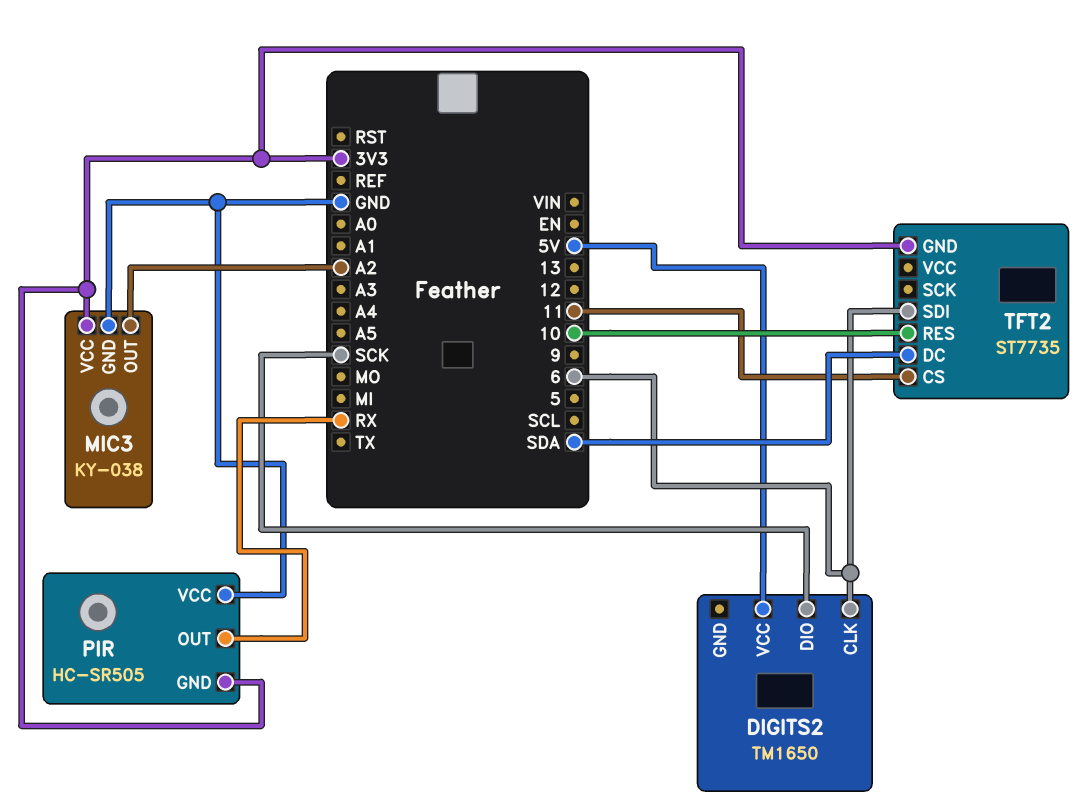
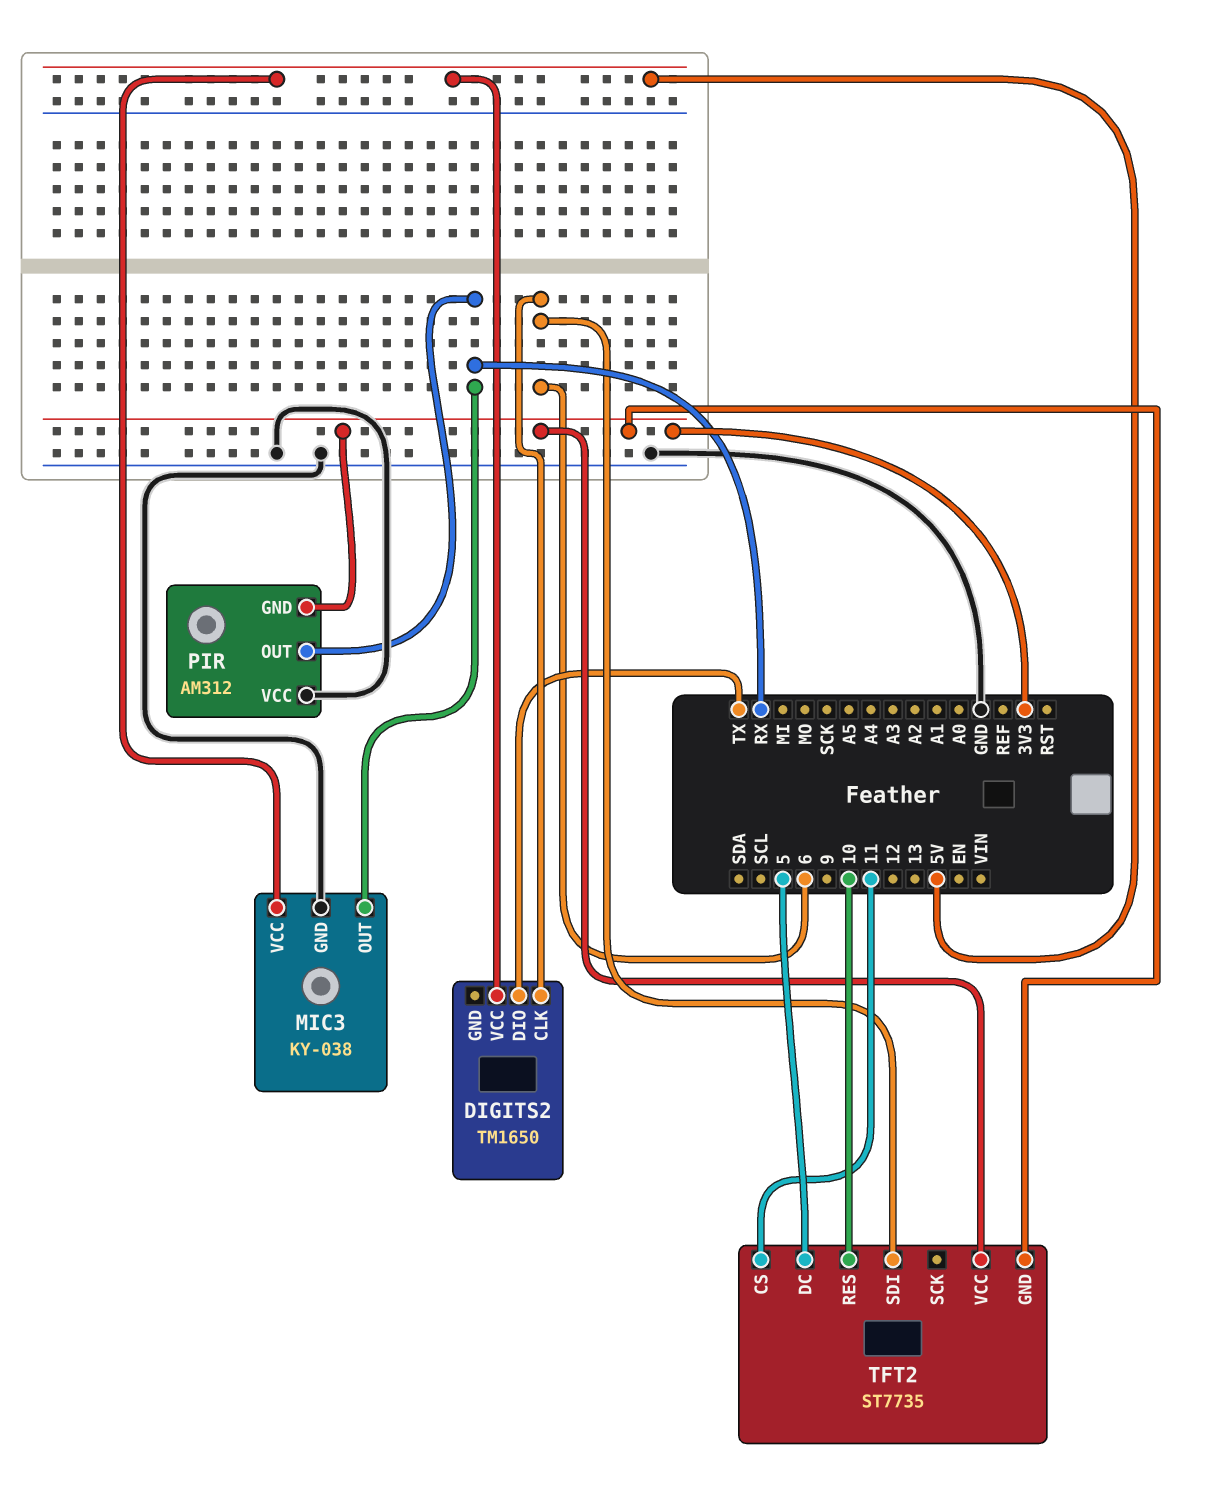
DIGITS2 pin DIO: SCK -> TX
MIC3 pin OUT: A2 -> RX
MIC3 pin VCC: 3V3 -> 5V
PIR: HC-SR505 -> AM312
TFT2 pin DC: SDA -> 5
TFT2 pin VCC: none -> 3V3

